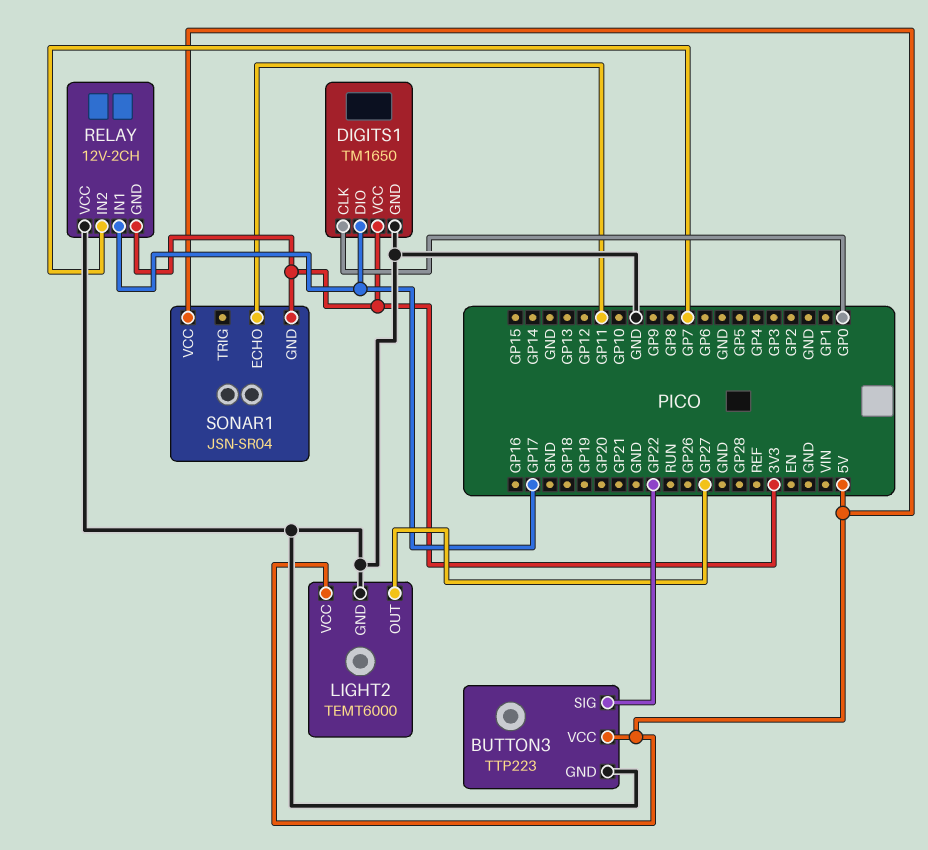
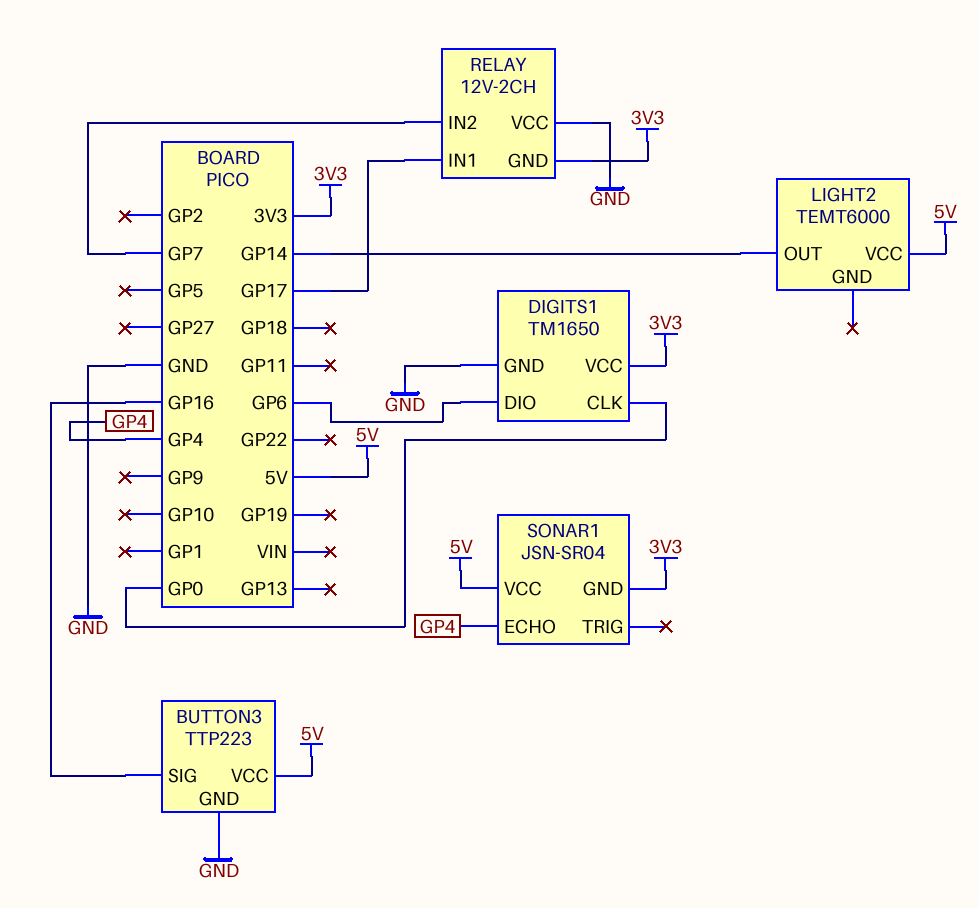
BUTTON3 pin SIG: GP22 -> GP16
DIGITS1 pin DIO: GP17 -> GP6
LIGHT2 pin GND: GND -> none
LIGHT2 pin OUT: GP27 -> GP14
SONAR1 pin ECHO: GP11 -> GP4

